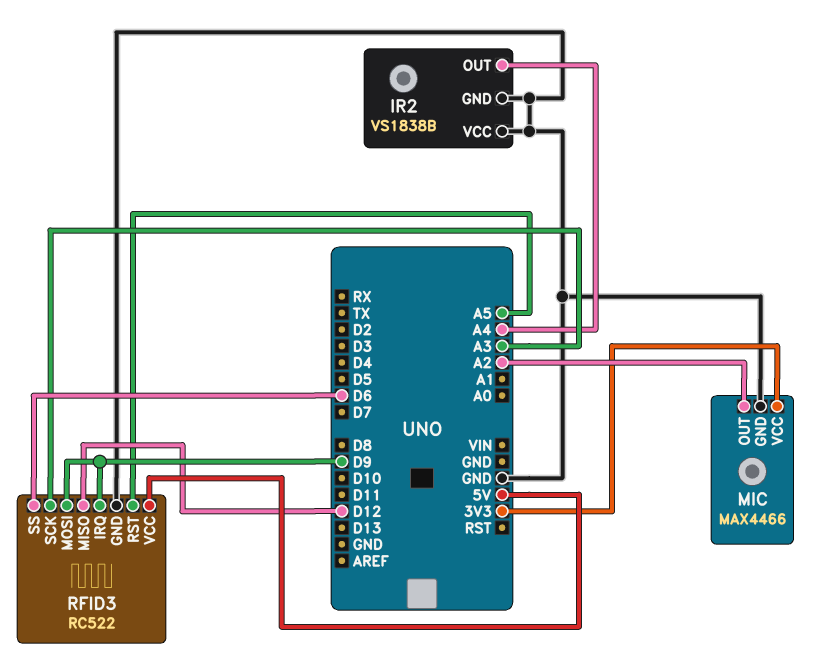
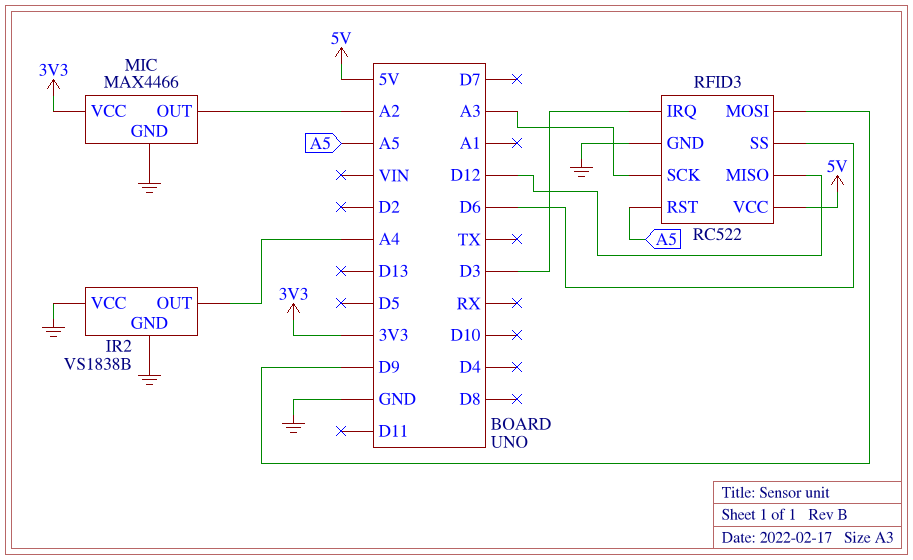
RFID3 pin IRQ: D9 -> D3

